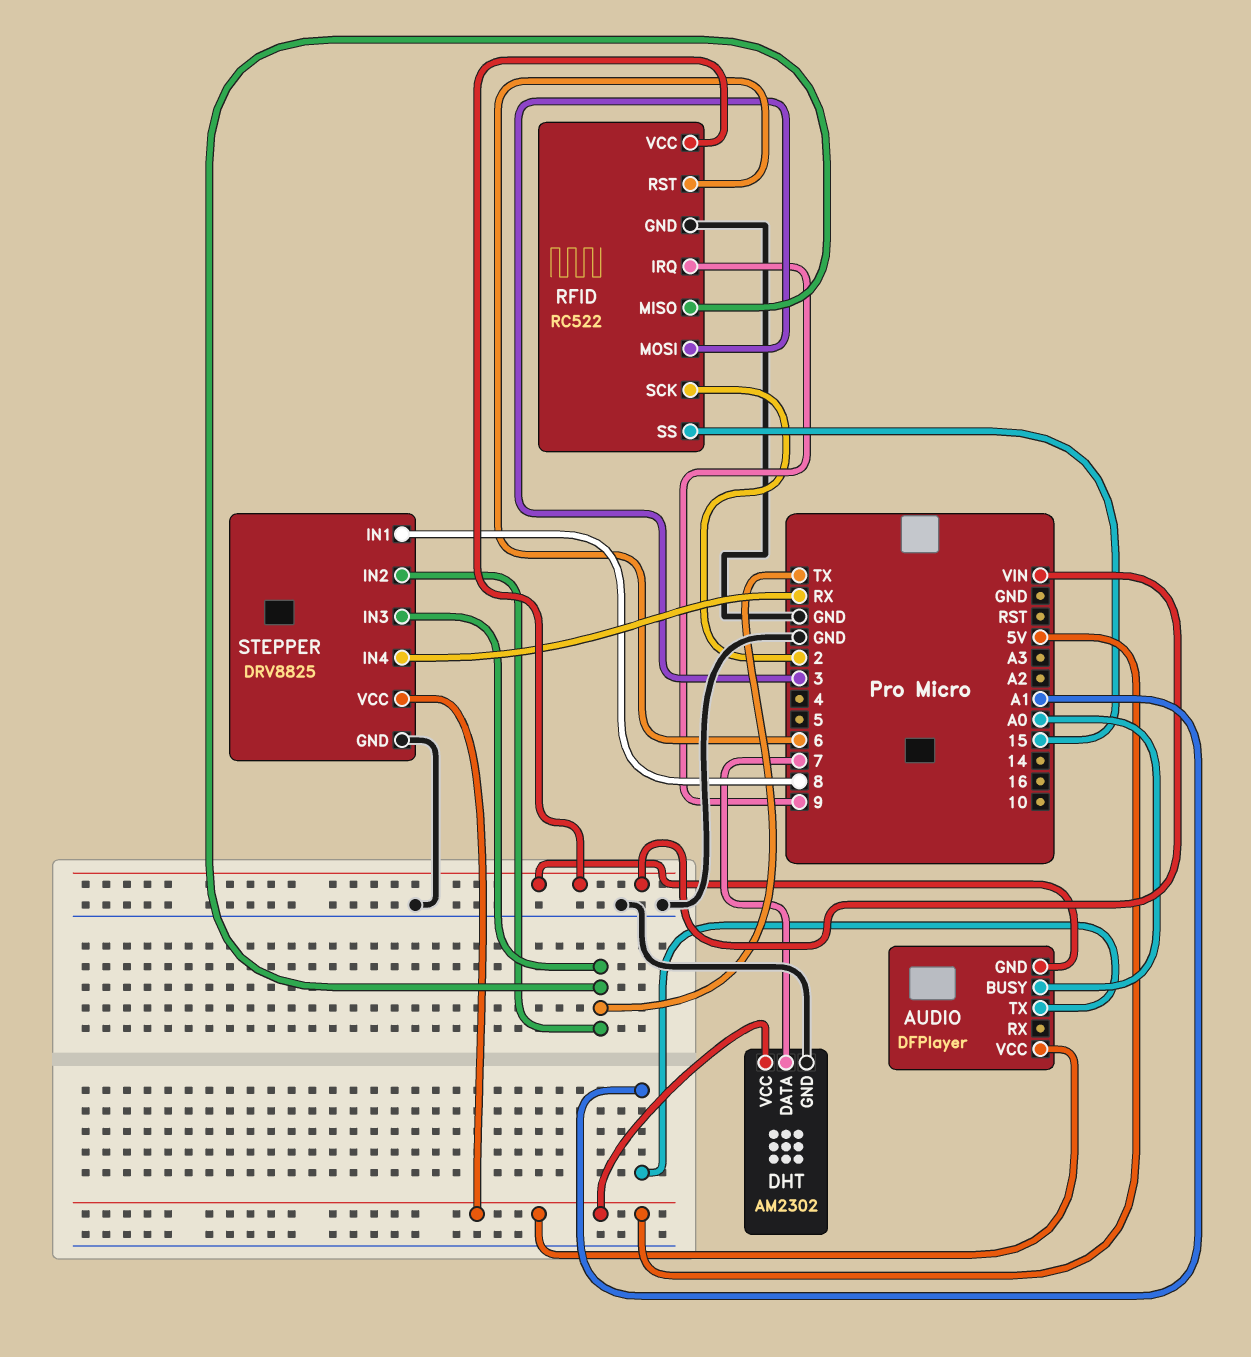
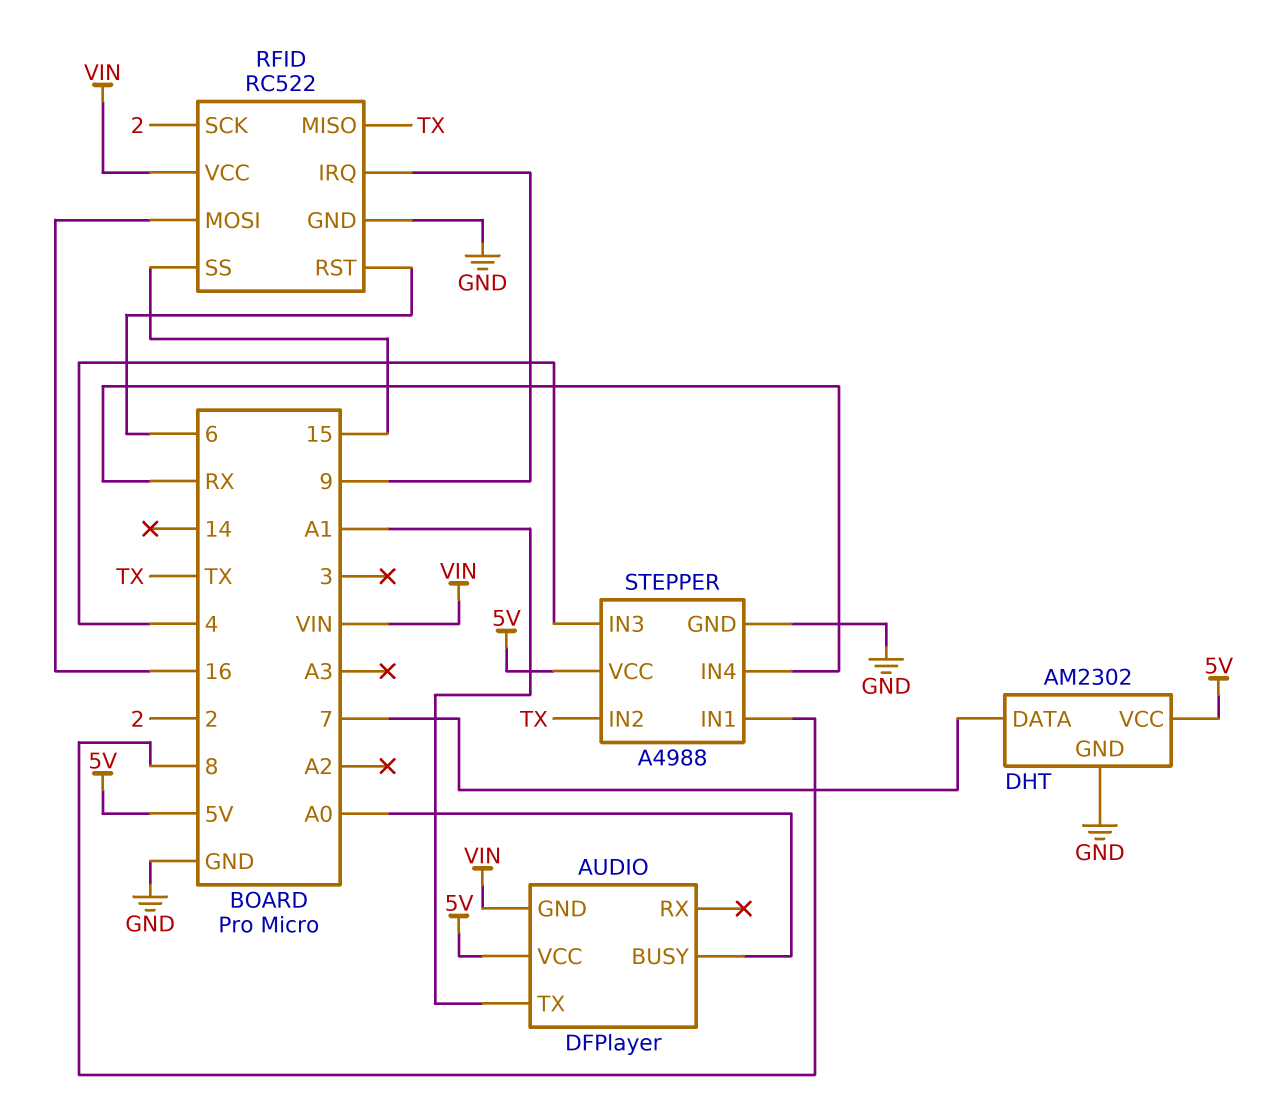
RFID pin MOSI: 3 -> 16
STEPPER: DRV8825 -> A4988
STEPPER pin IN3: TX -> 4

